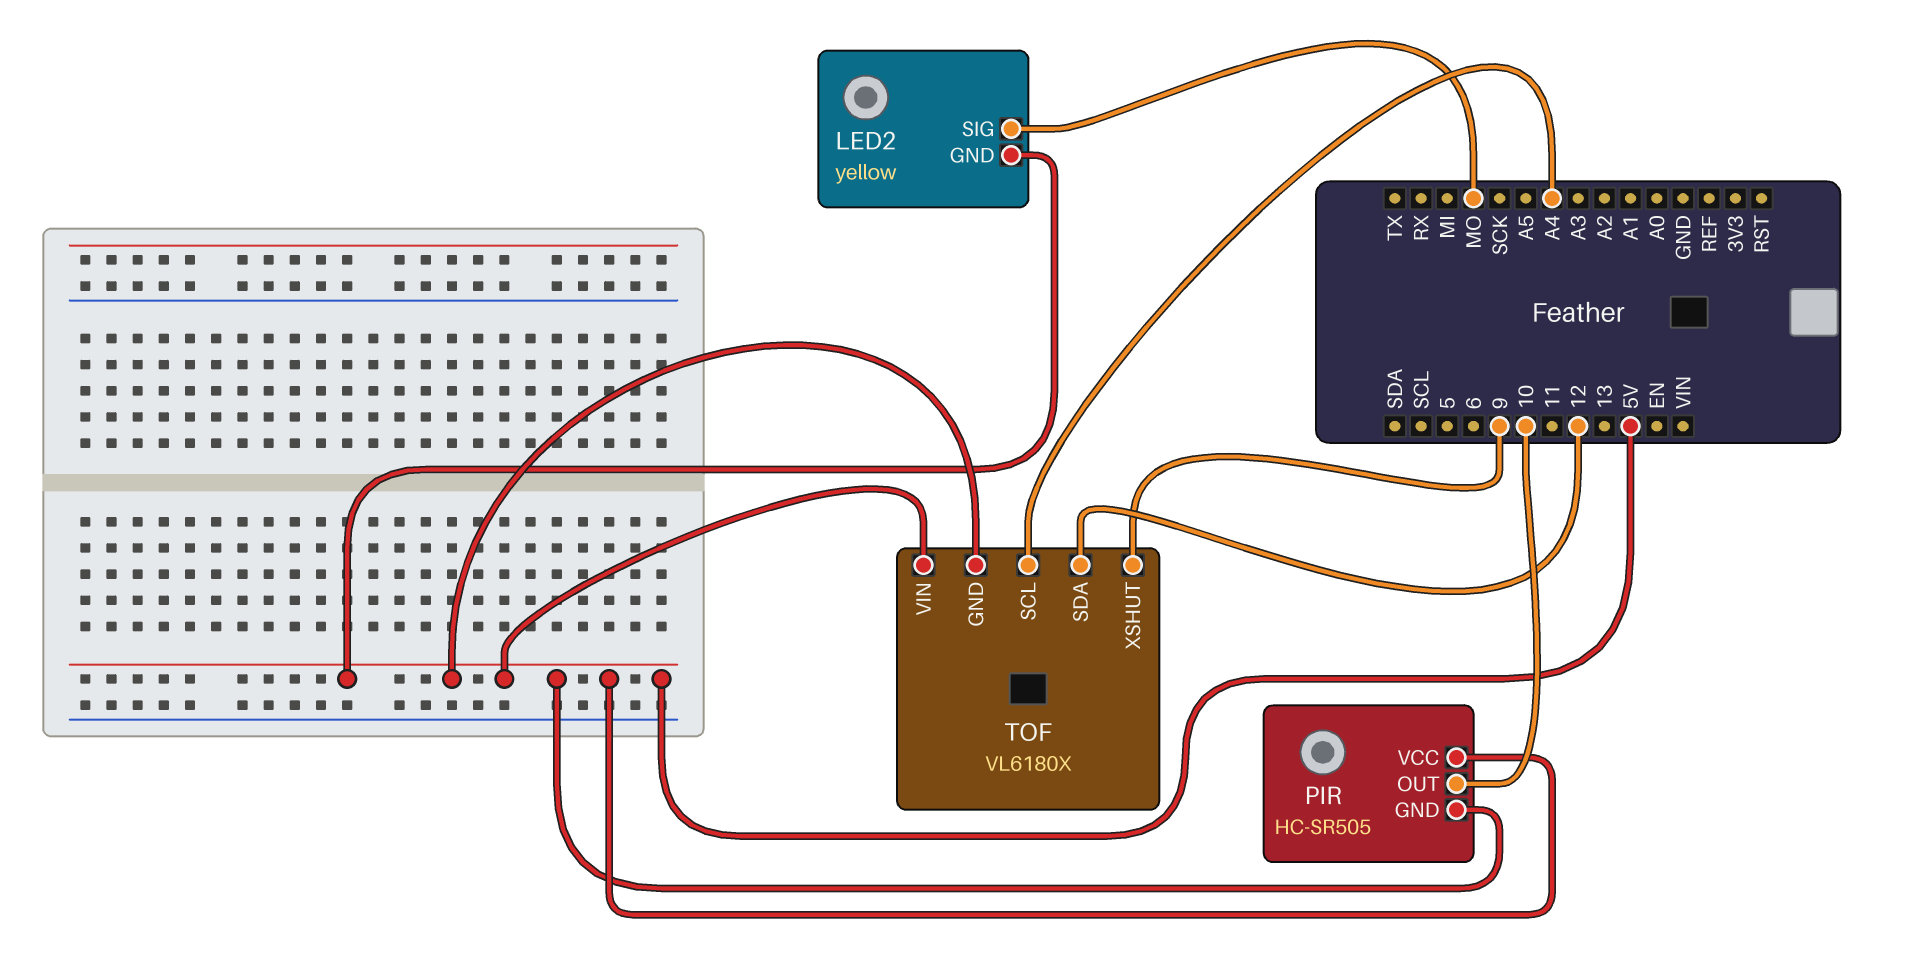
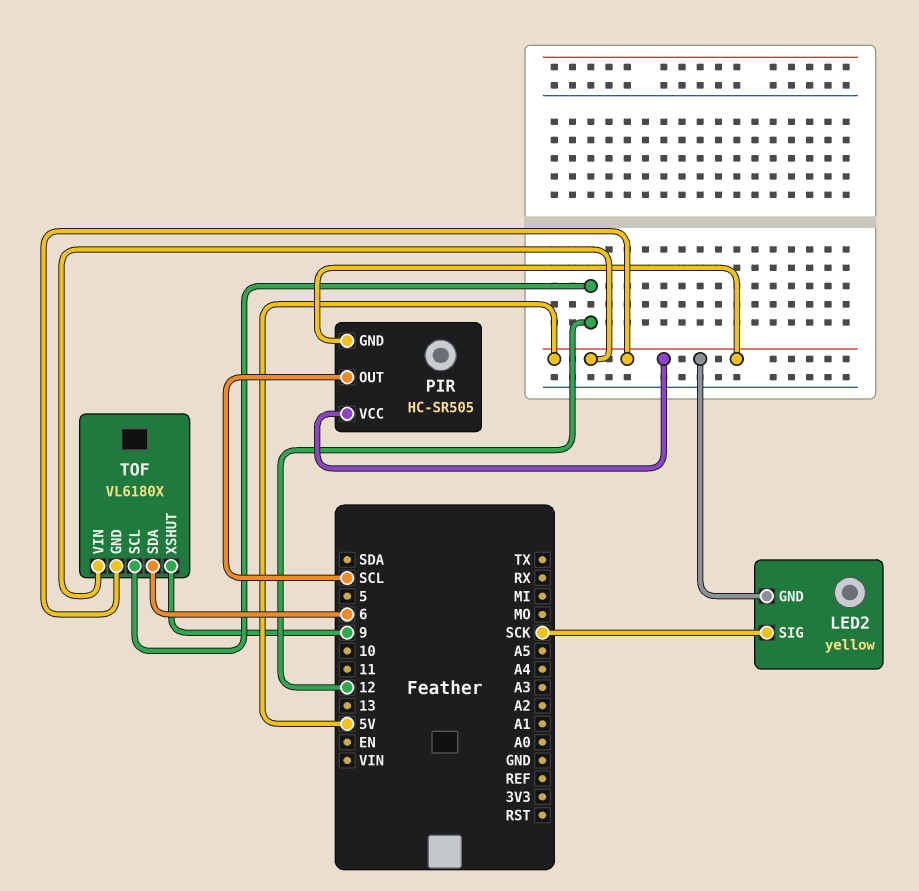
LED2 pin SIG: MO -> SCK
PIR pin OUT: 10 -> SCL
TOF pin SCL: A4 -> 12
TOF pin SDA: 12 -> 6

